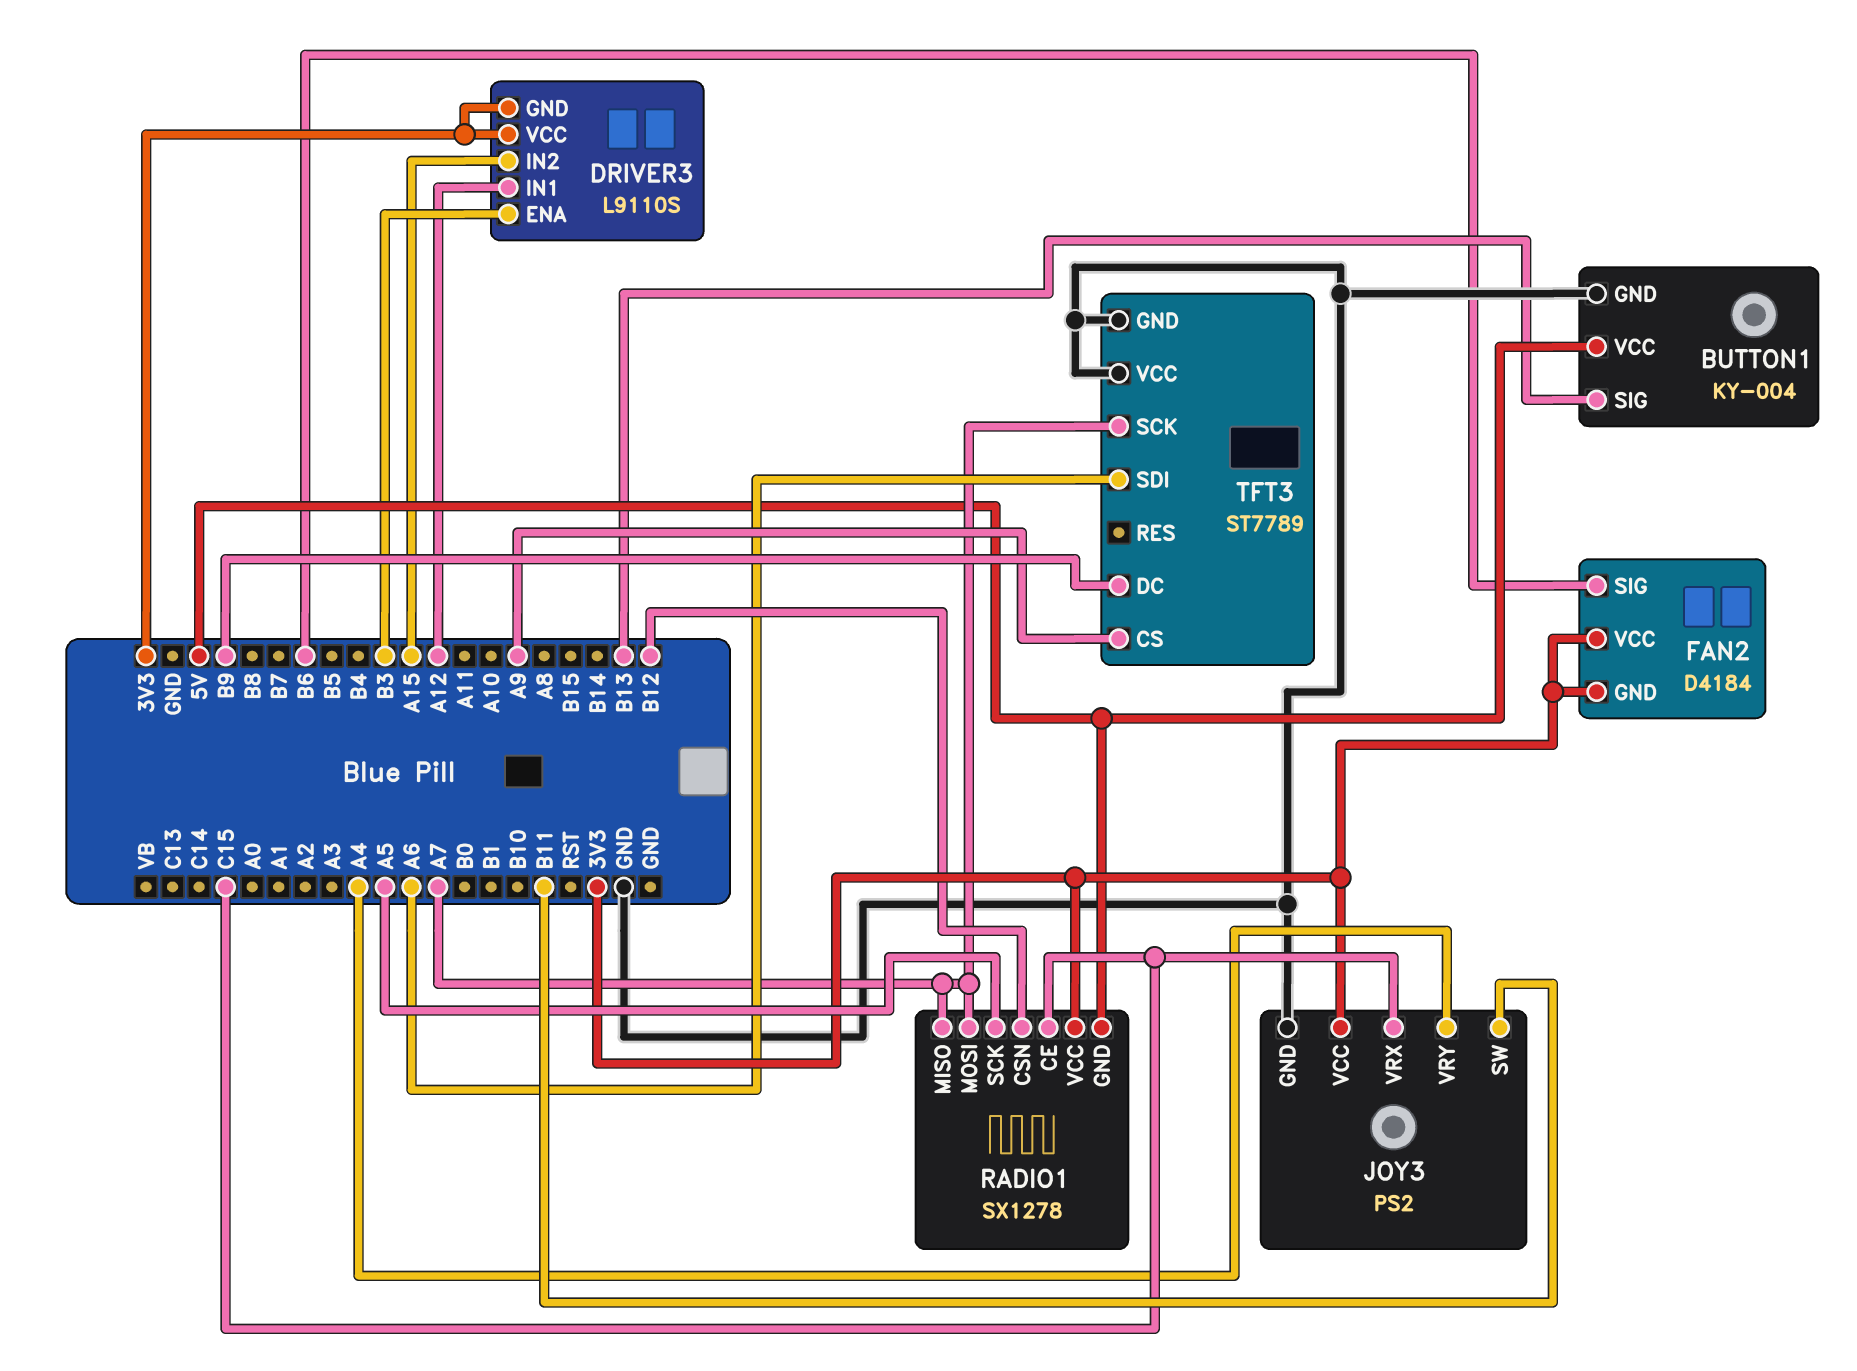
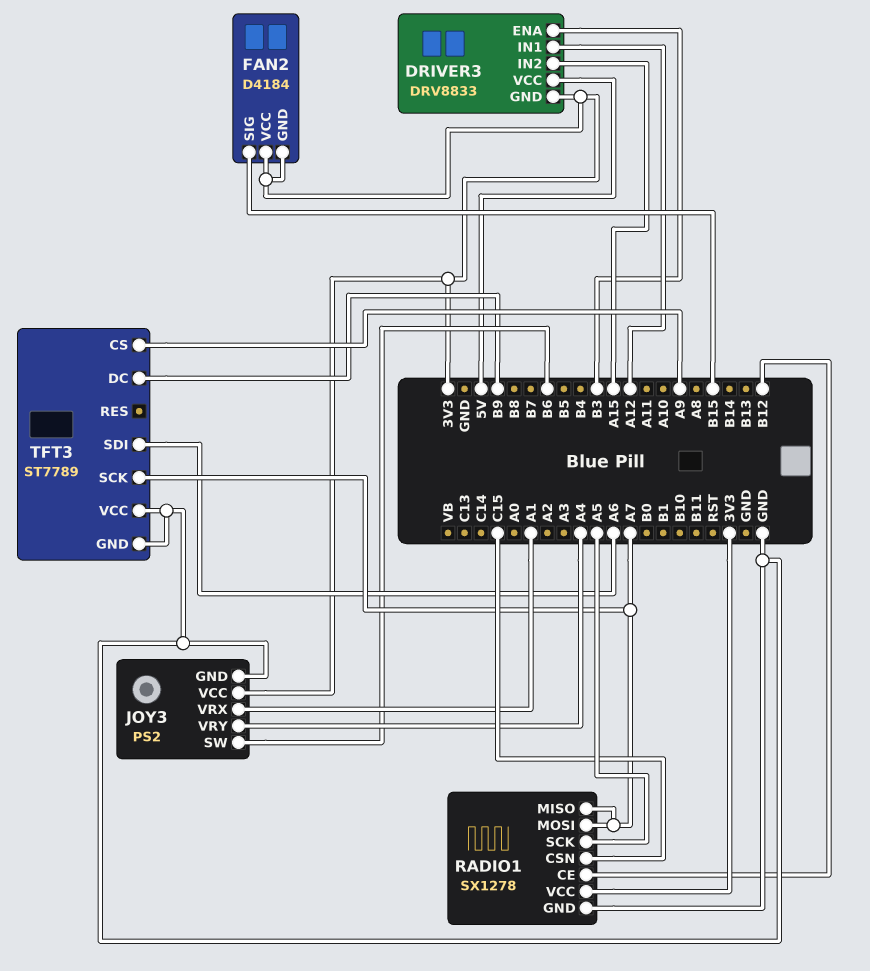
BUTTON1: KY-004 -> none
BUTTON1 pin GND: GND -> none
BUTTON1 pin SIG: B13 -> none
BUTTON1 pin VCC: 5V -> none
DRIVER3: L9110S -> DRV8833
DRIVER3 pin VCC: 3V3 -> 5V
FAN2 pin SIG: B6 -> B15
JOY3 pin SW: B11 -> B6
JOY3 pin VRX: C15 -> A1
RADIO1 pin CE: C15 -> B12
RADIO1 pin CSN: B12 -> C15
RADIO1 pin GND: 5V -> GND

